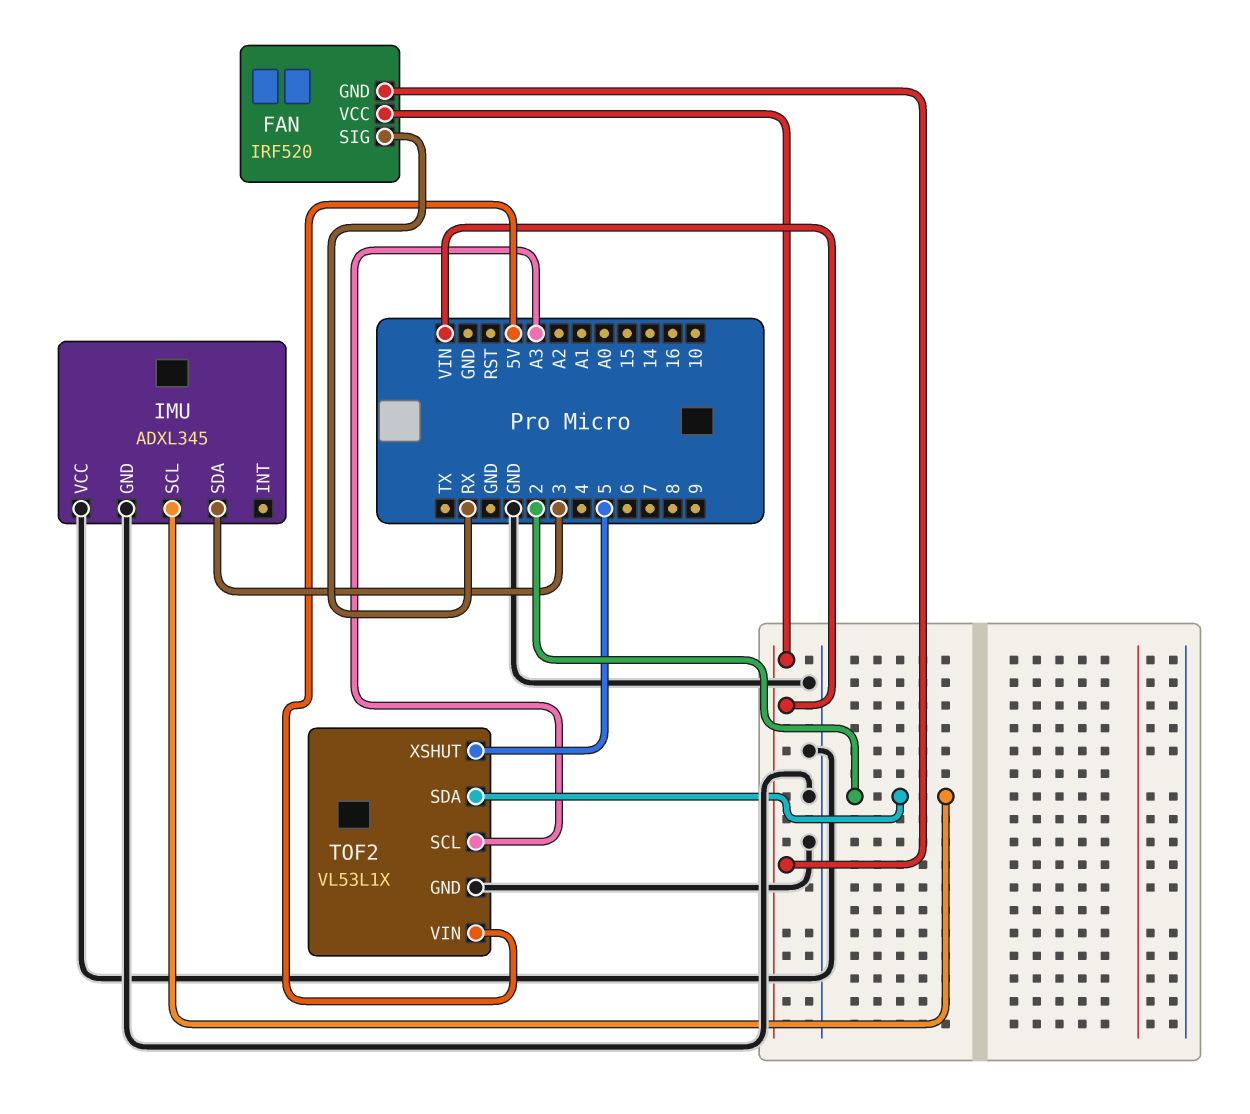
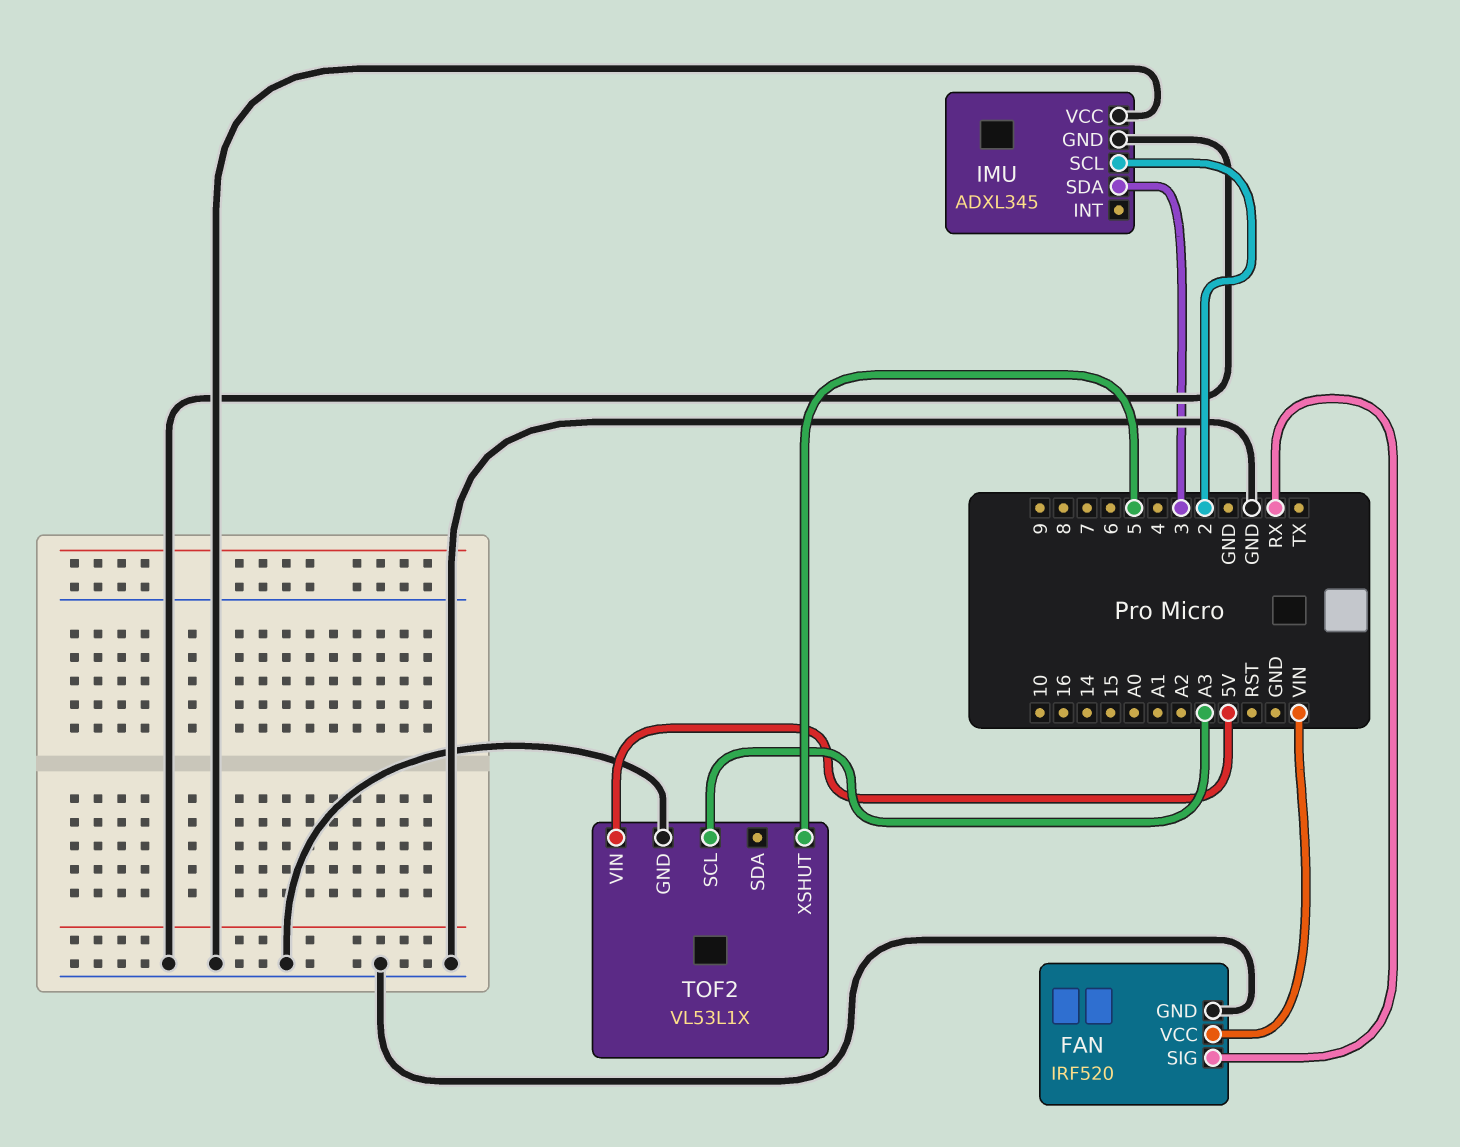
FAN pin GND: VIN -> GND
TOF2 pin SDA: 2 -> none

